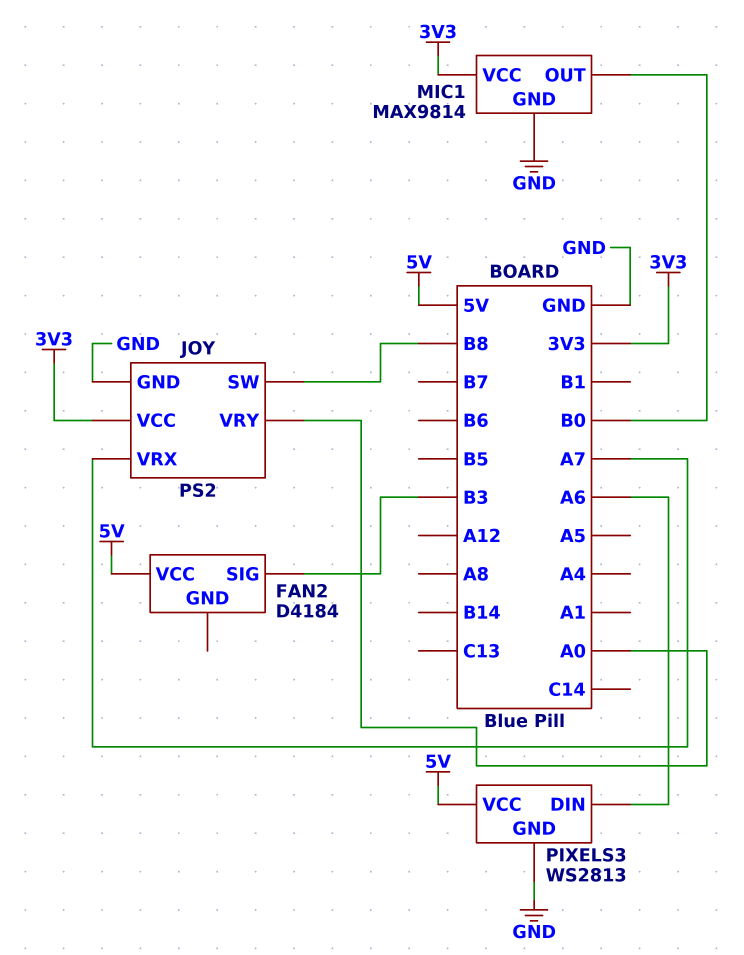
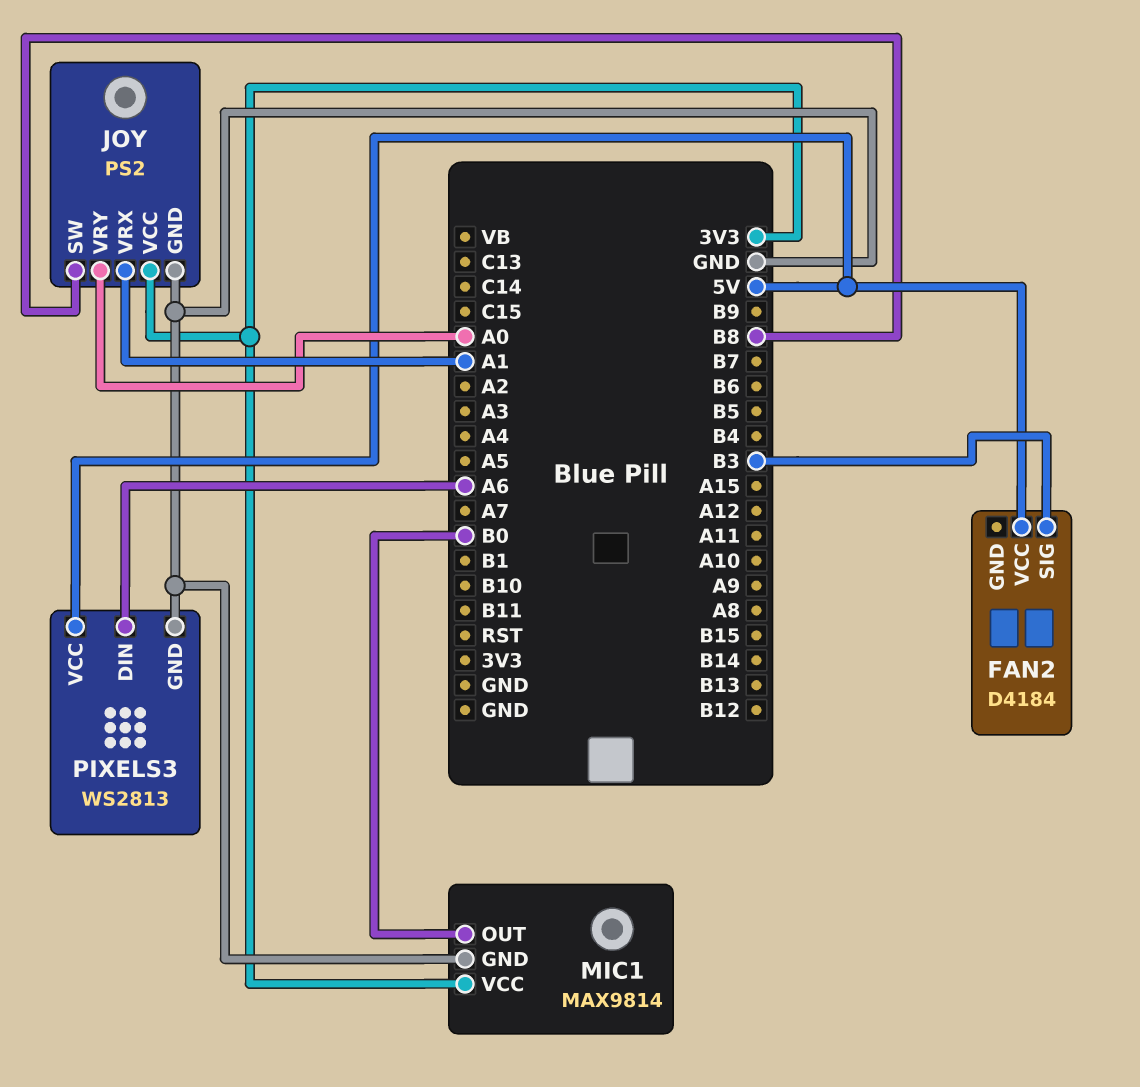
JOY pin VRX: A7 -> A1

